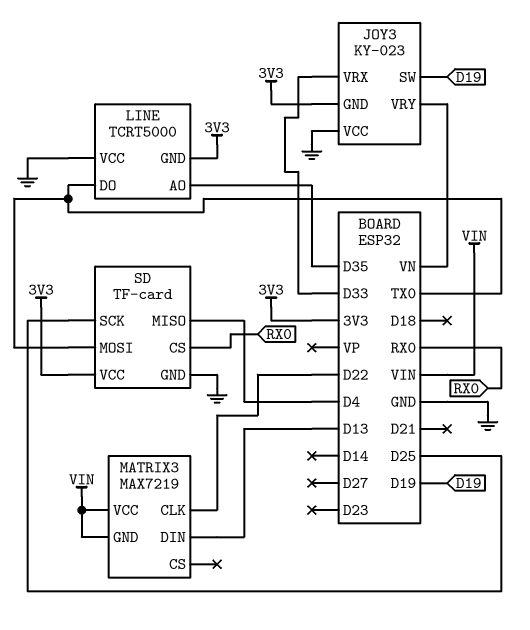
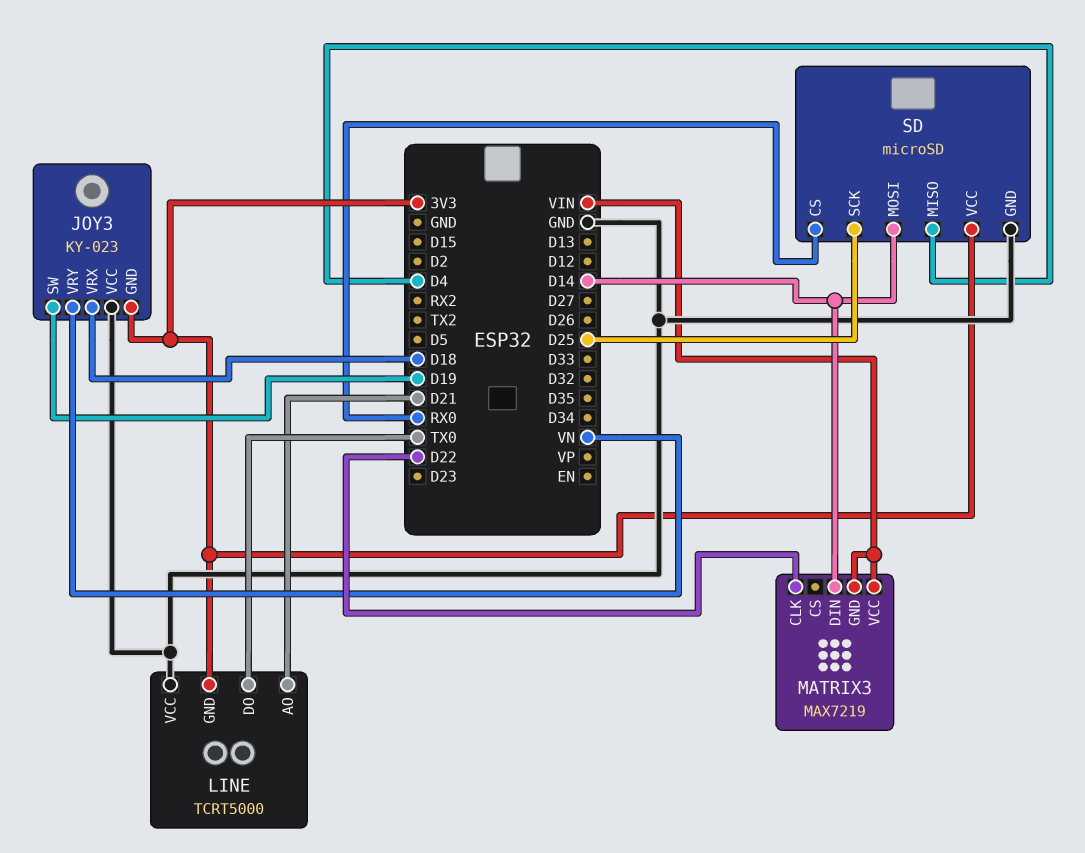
JOY3 pin VRX: D33 -> D18
LINE pin AO: D35 -> D21
MATRIX3 pin DIN: D13 -> D14
SD: TF-card -> microSD
SD pin MOSI: TX0 -> D14

